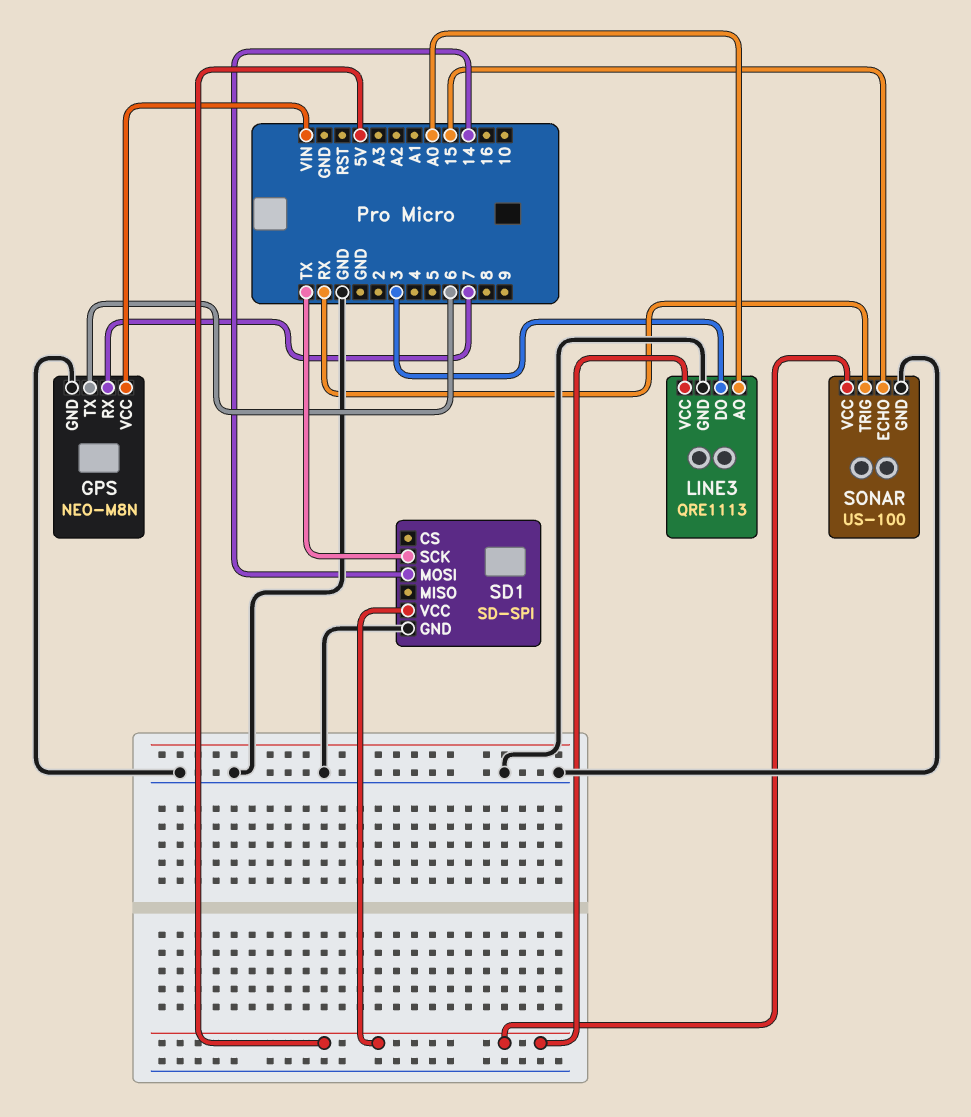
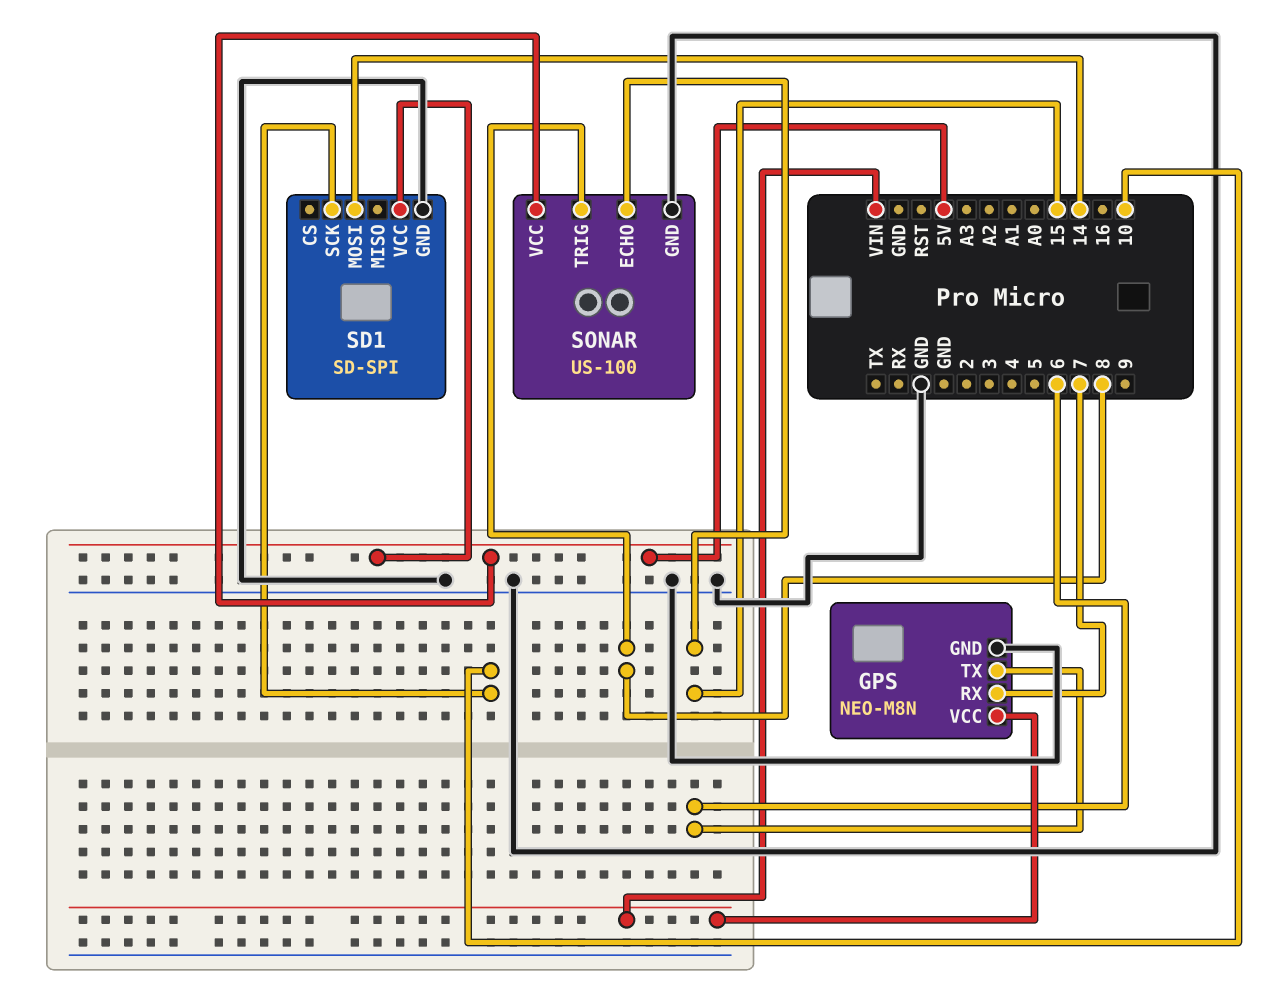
LINE3: QRE1113 -> none
LINE3 pin AO: A0 -> none
LINE3 pin DO: 3 -> none
LINE3 pin GND: GND -> none
LINE3 pin VCC: 5V -> none
SD1 pin SCK: TX -> 10
SONAR pin TRIG: RX -> 8

